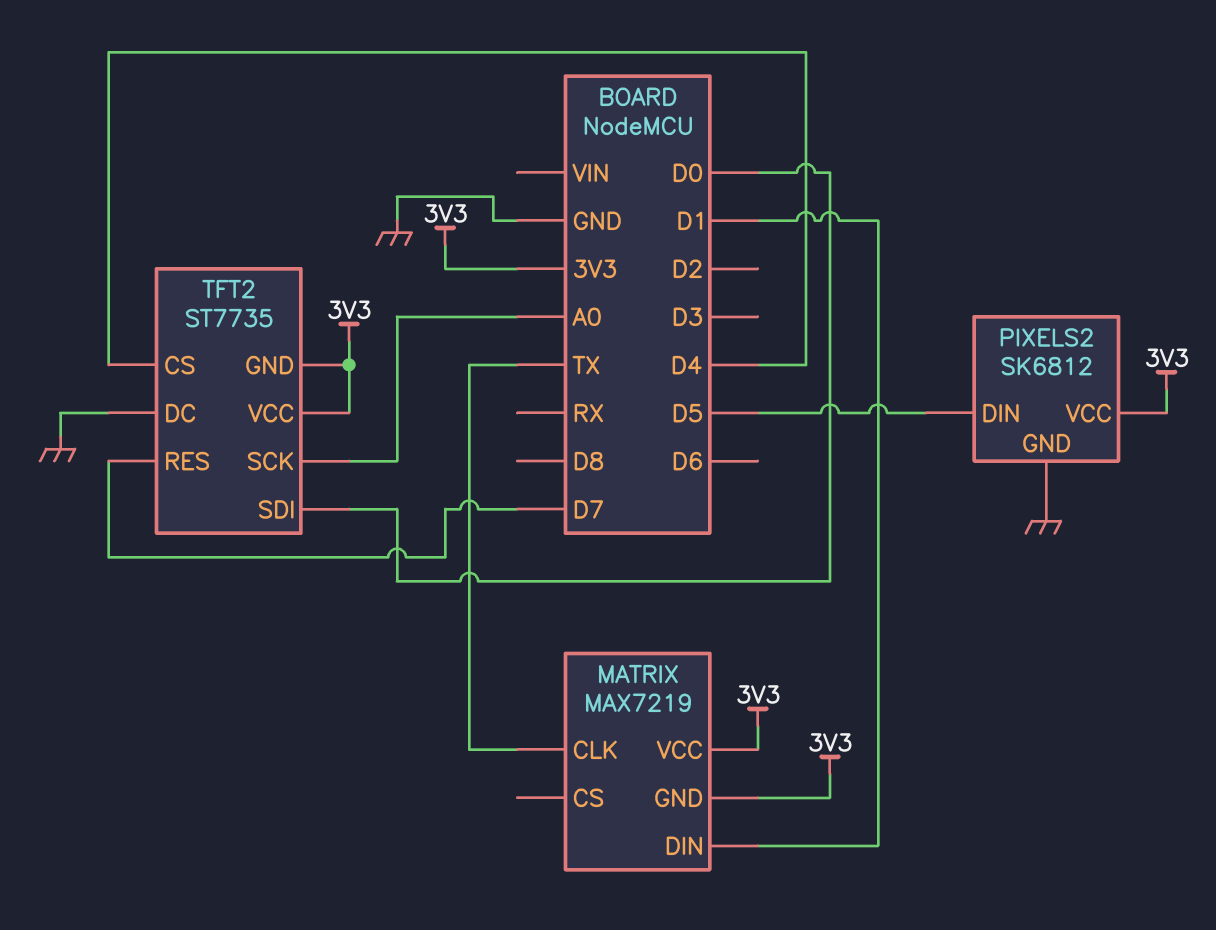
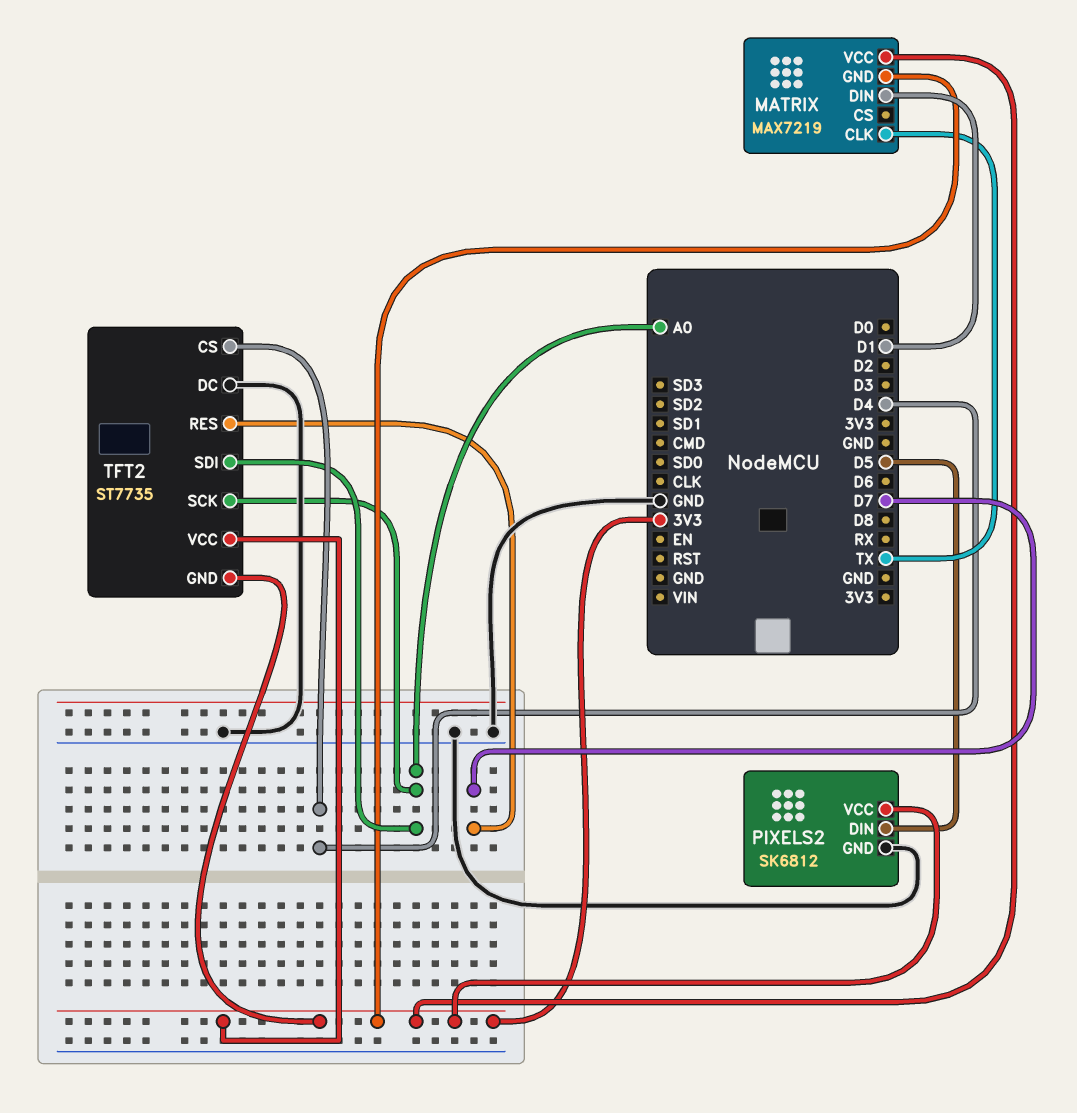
TFT2 pin SDI: D0 -> A0

